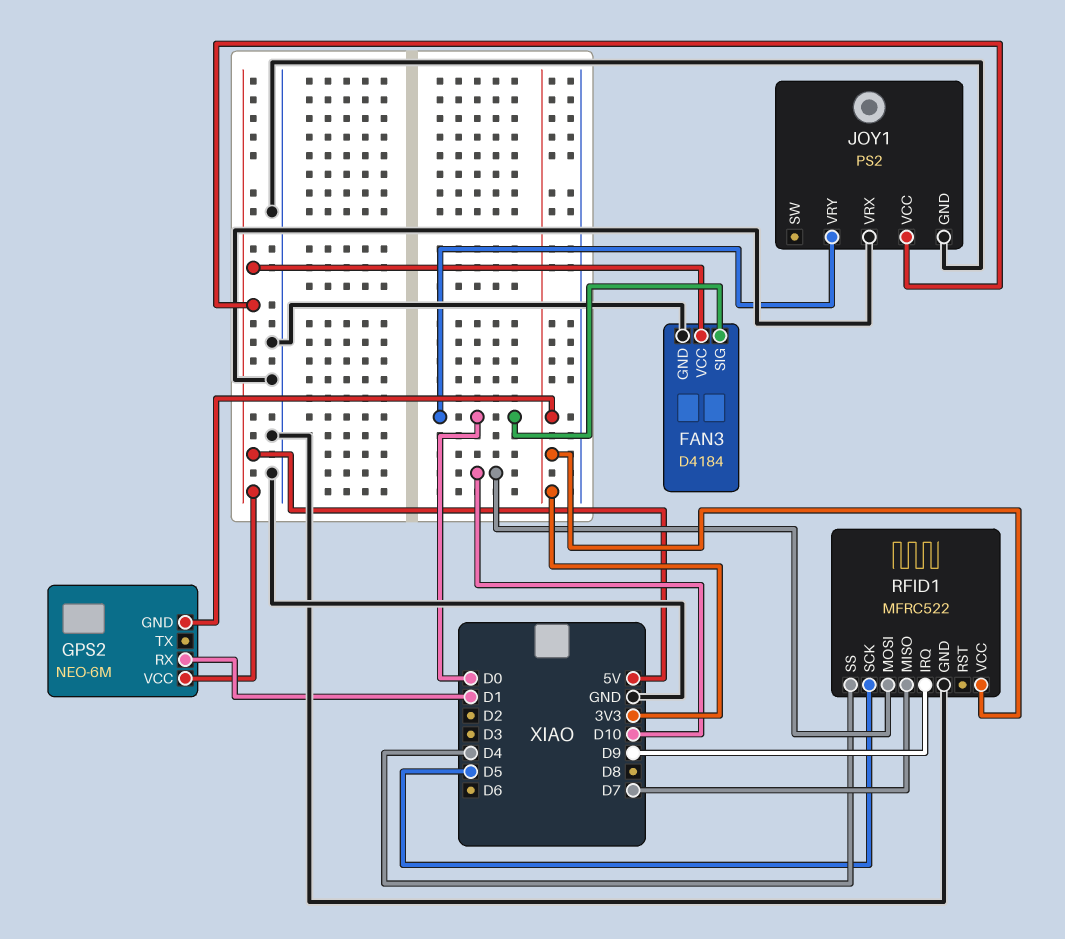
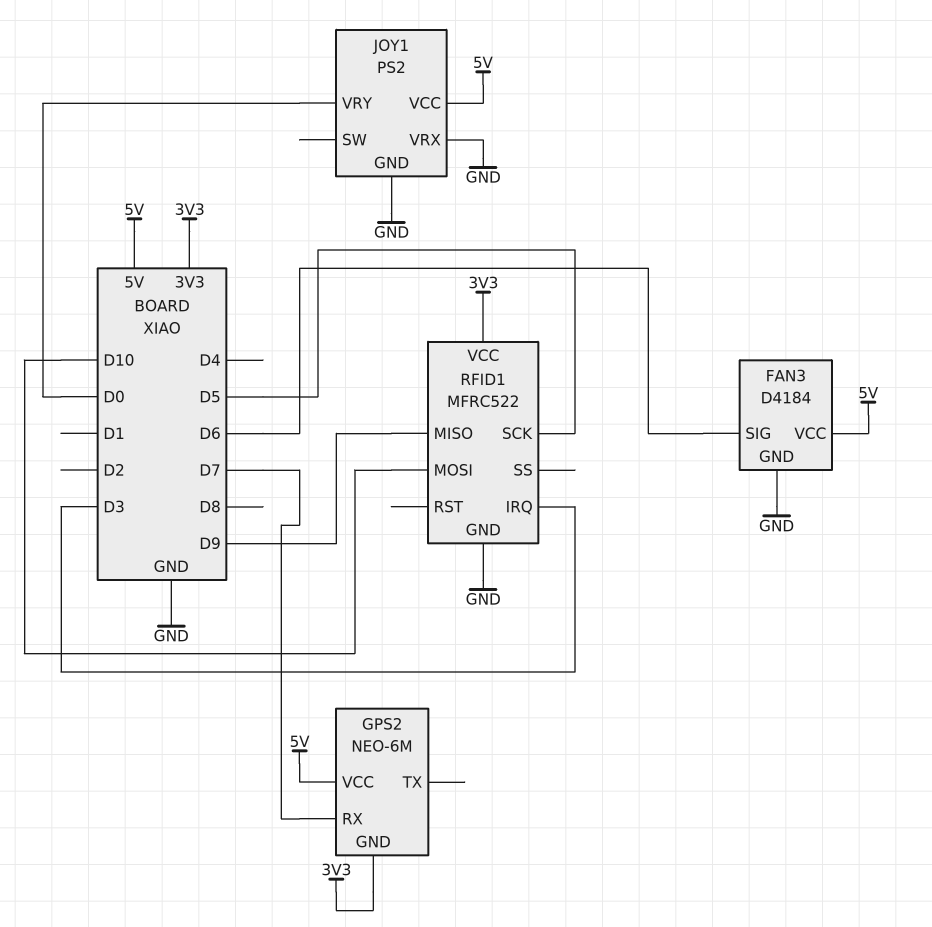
FAN3 pin SIG: D0 -> D6
GPS2 pin RX: D1 -> D7
RFID1 pin IRQ: D9 -> D3
RFID1 pin MISO: D7 -> D9
RFID1 pin SS: D4 -> none

